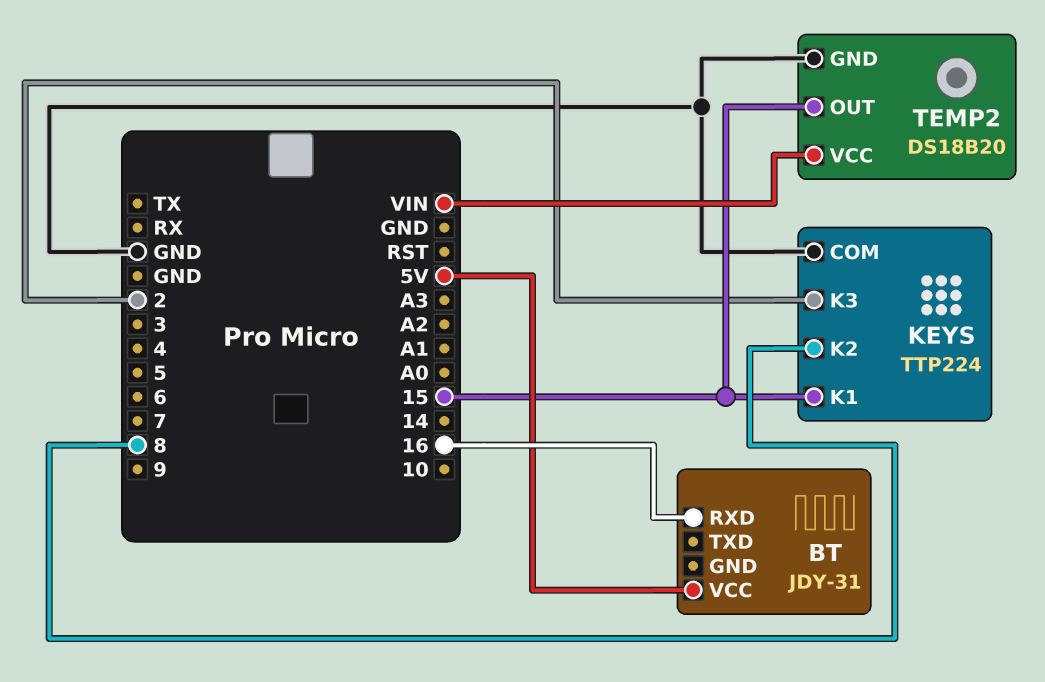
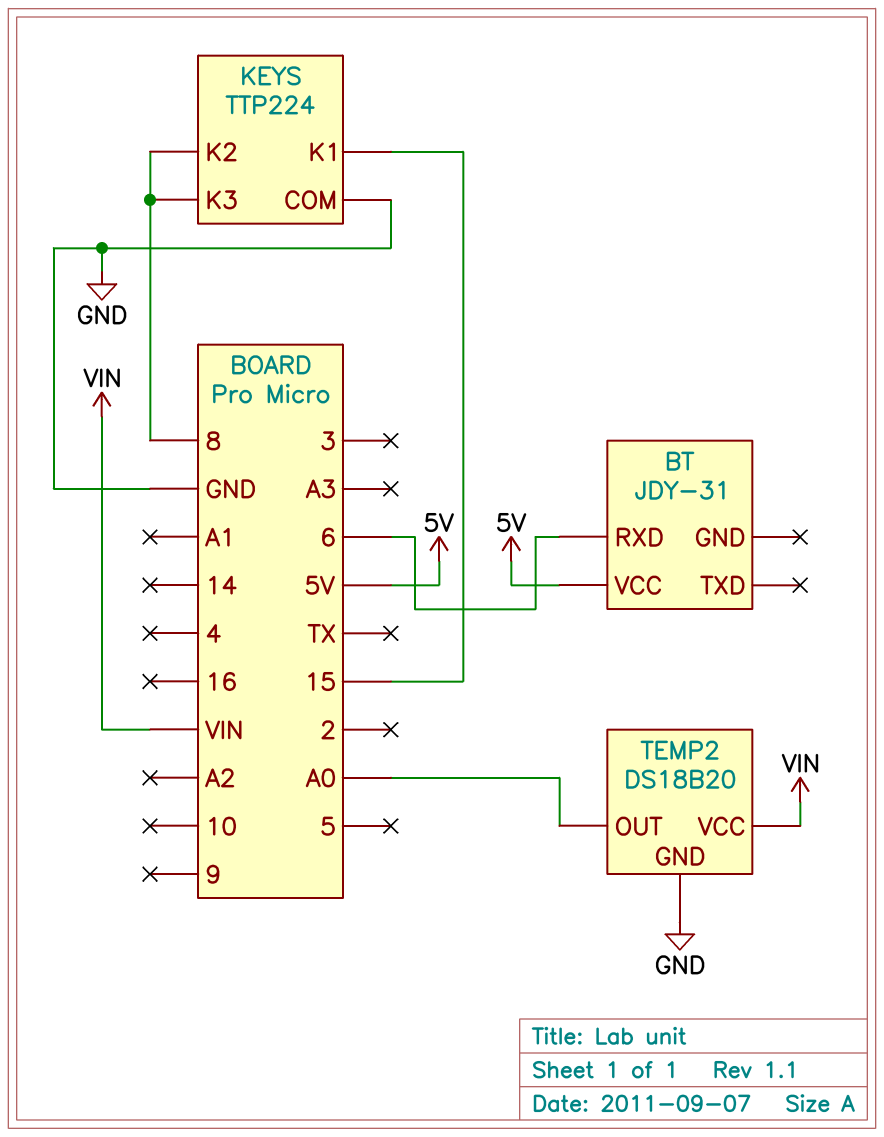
BT pin RXD: 16 -> 6
KEYS pin K3: 2 -> 8
TEMP2 pin OUT: 15 -> A0

